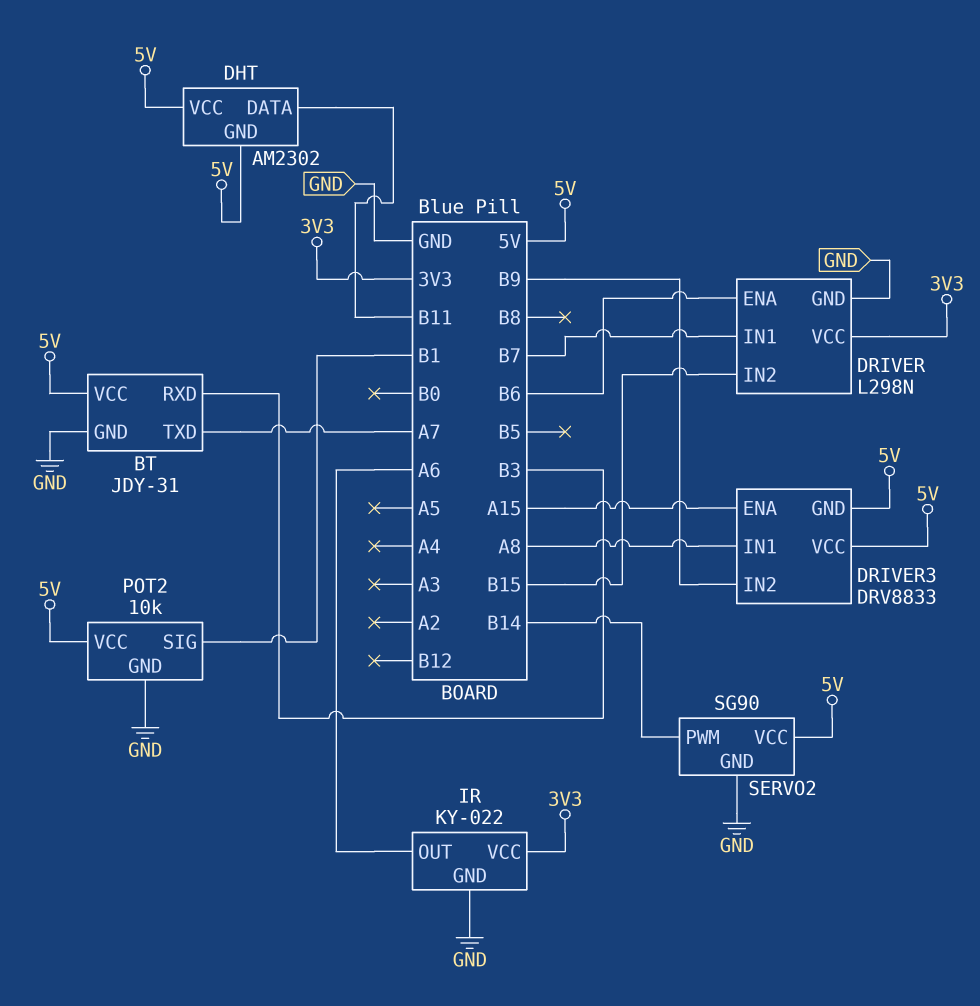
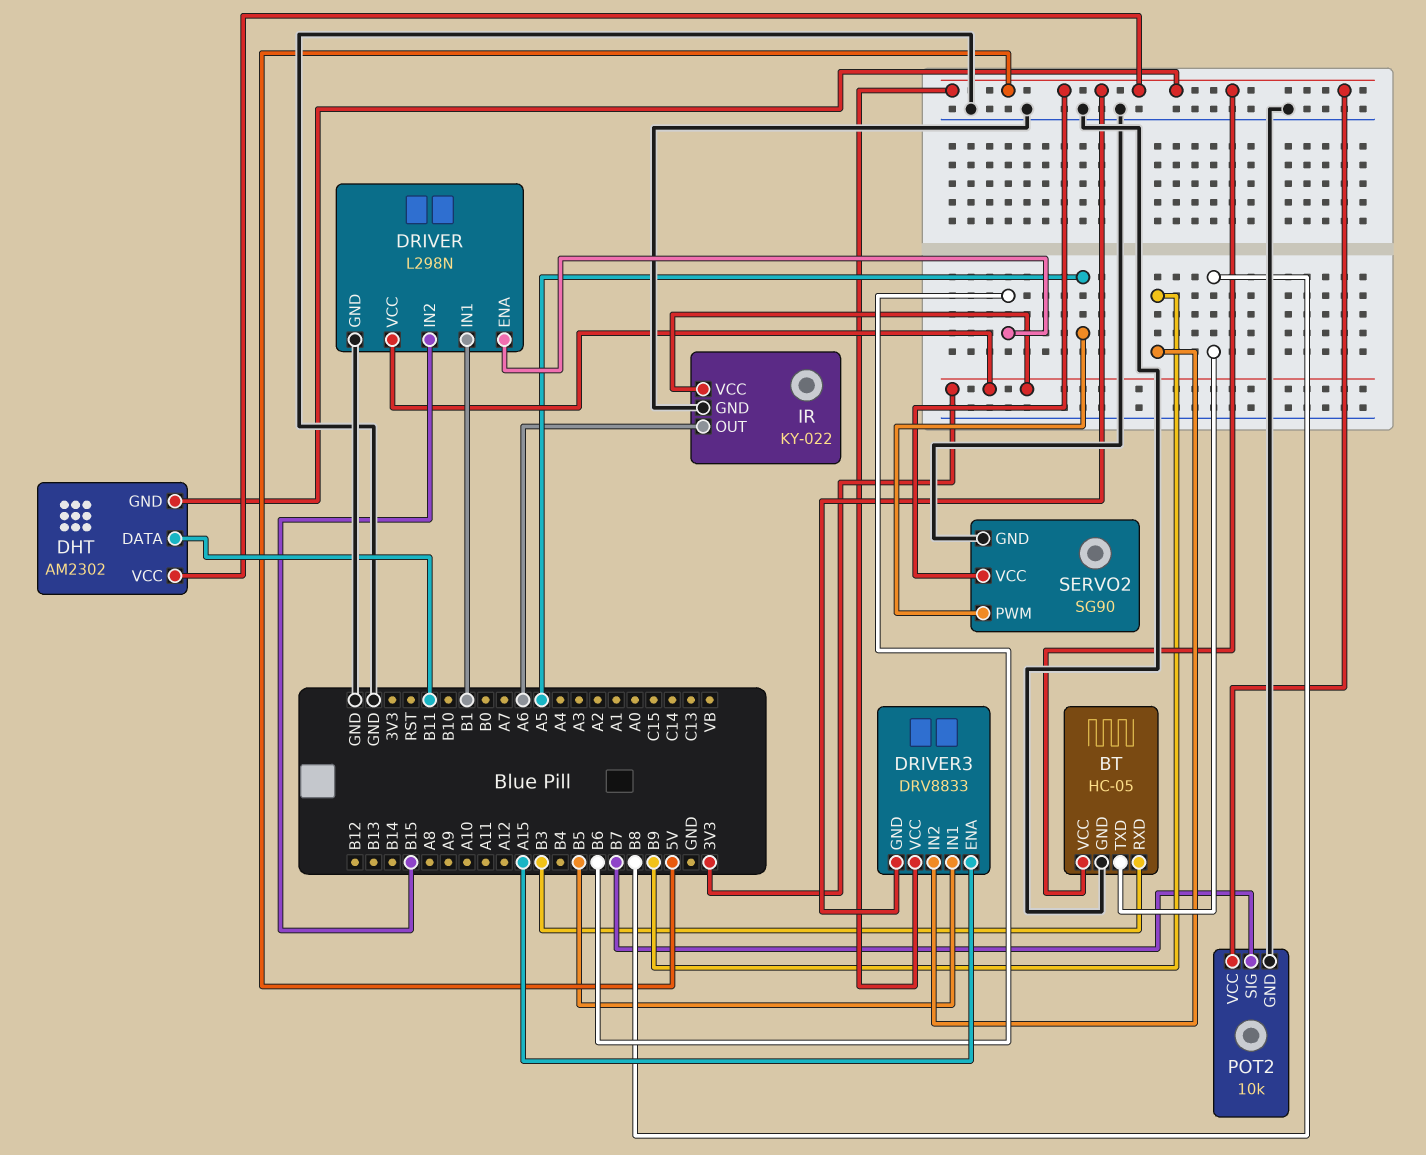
BT: JDY-31 -> HC-05
BT pin TXD: A7 -> B8
DRIVER pin IN1: B7 -> B1
DRIVER3 pin IN1: A8 -> B5
POT2 pin SIG: B1 -> B7
SERVO2 pin PWM: B14 -> A5

